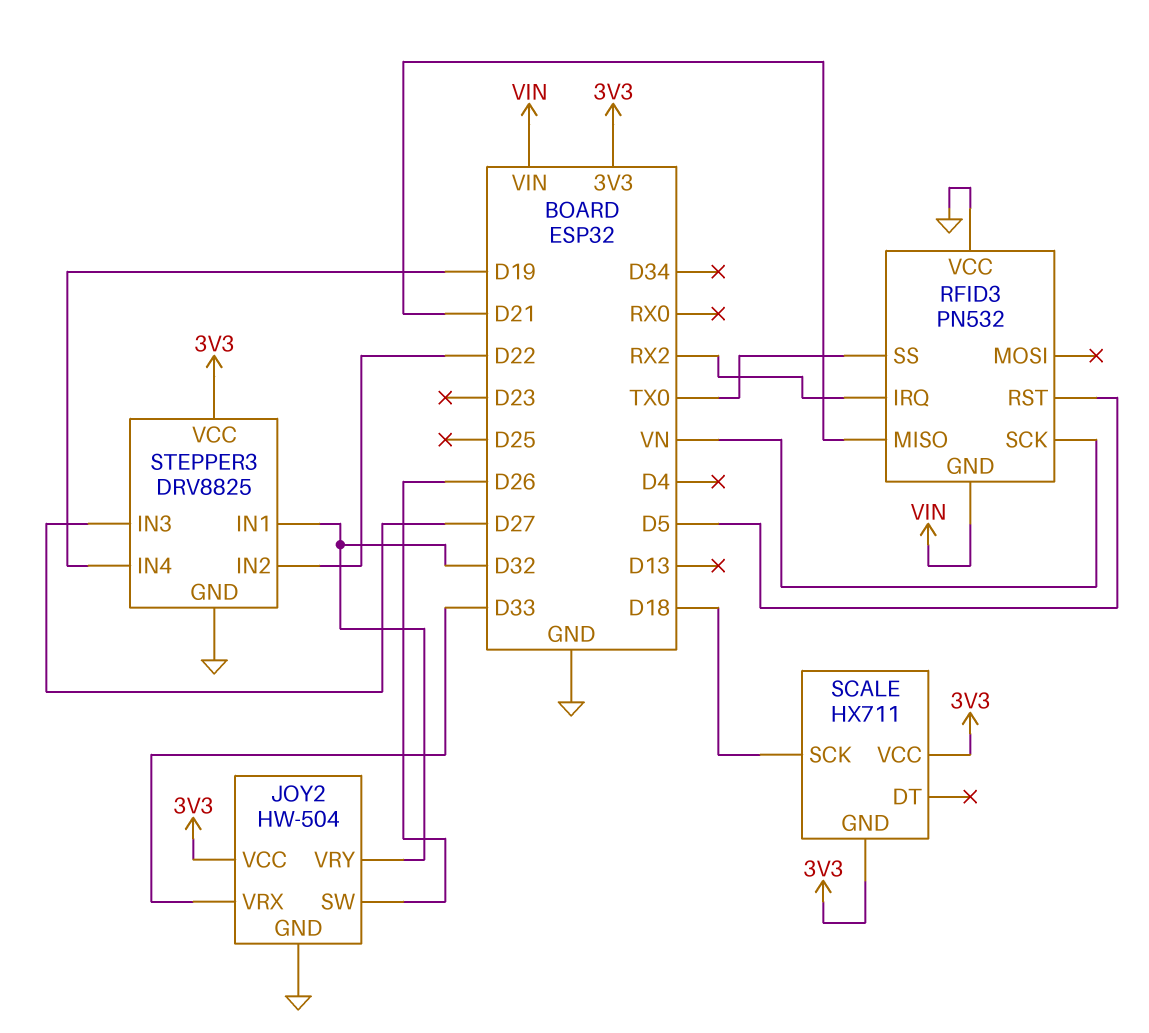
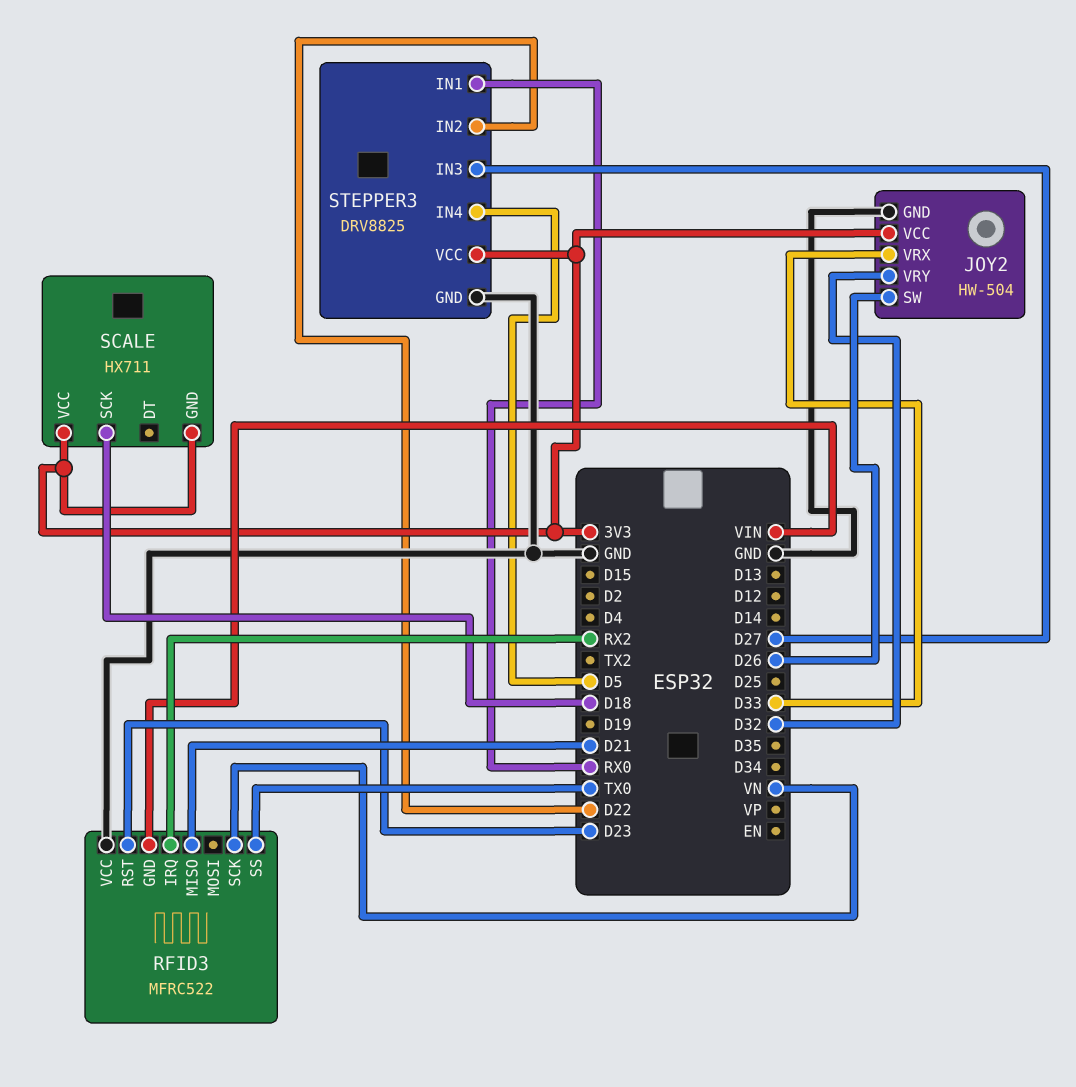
RFID3: PN532 -> MFRC522
RFID3 pin RST: D5 -> D23
STEPPER3 pin IN1: D32 -> RX0
STEPPER3 pin IN4: D19 -> D5

